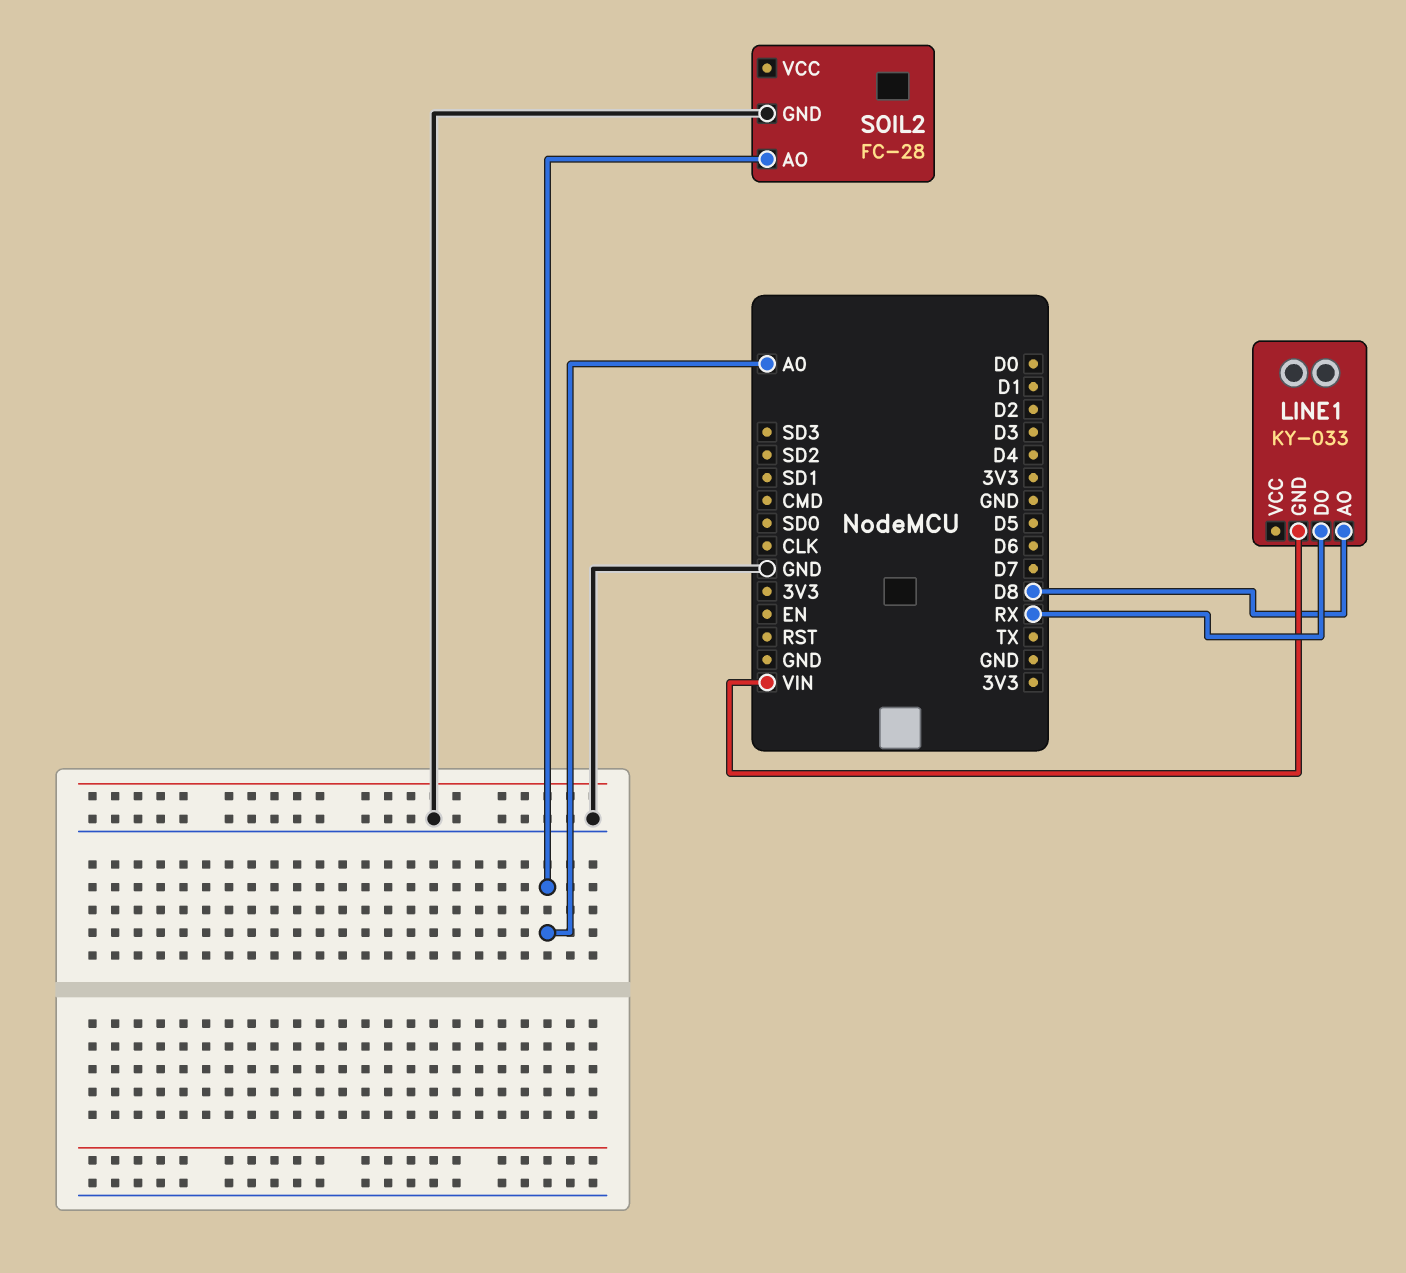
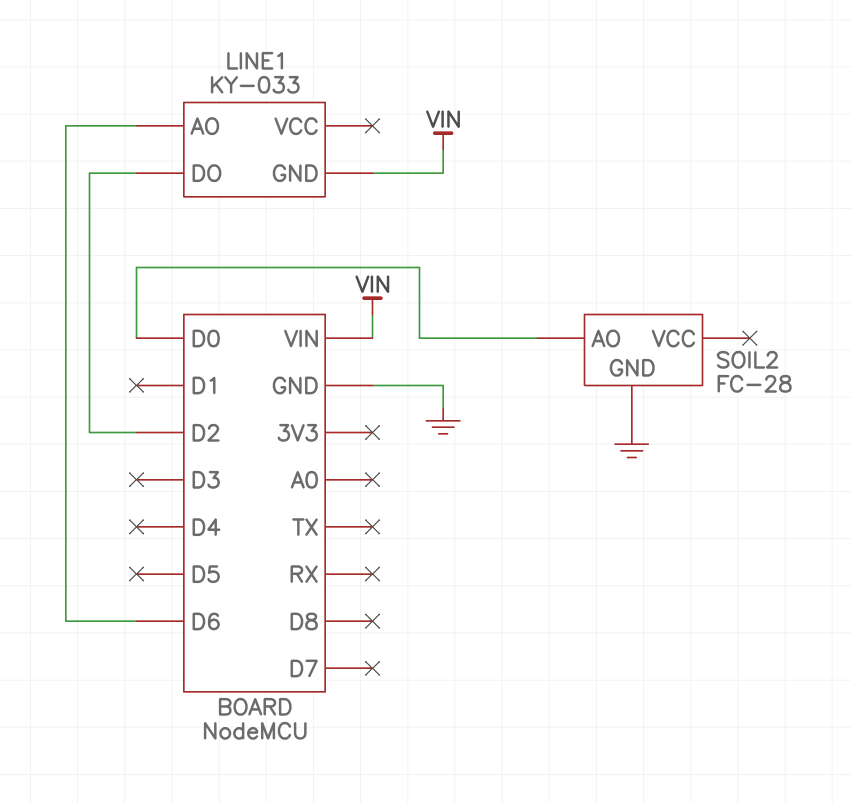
LINE1 pin AO: D8 -> D6
LINE1 pin DO: RX -> D2
SOIL2 pin AO: A0 -> D0

